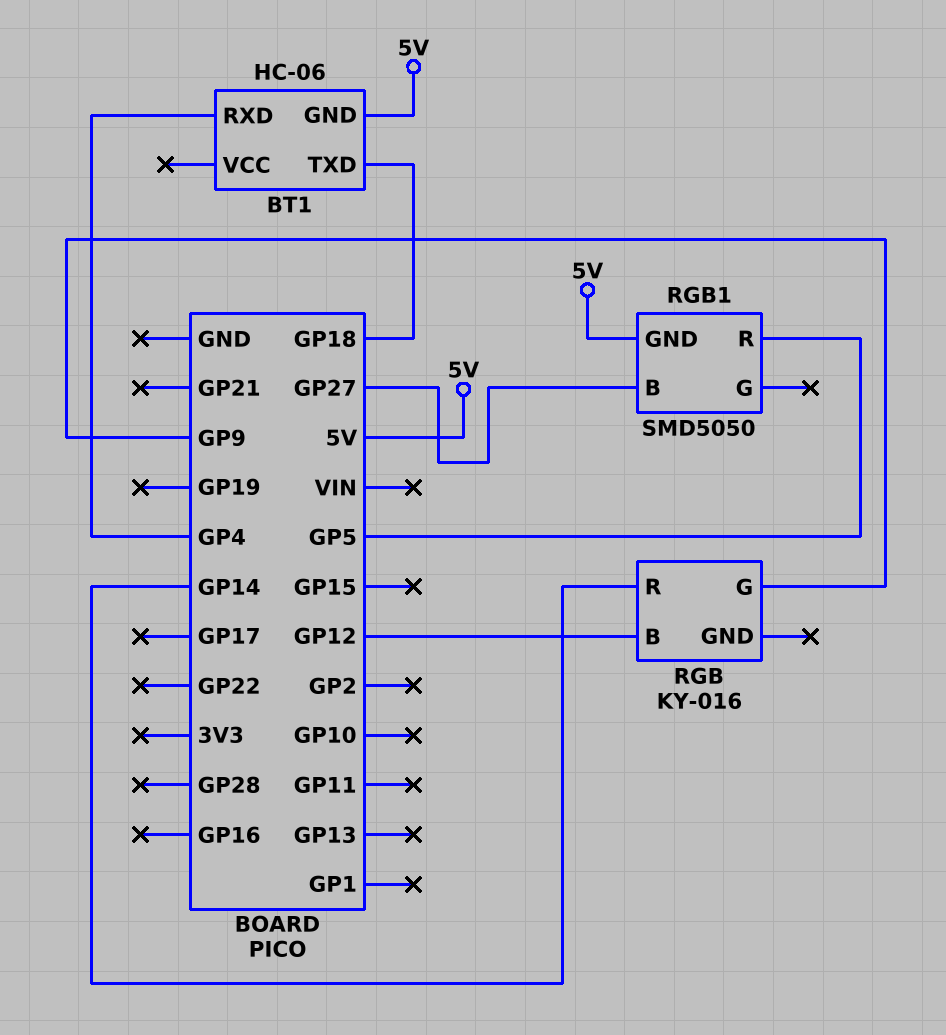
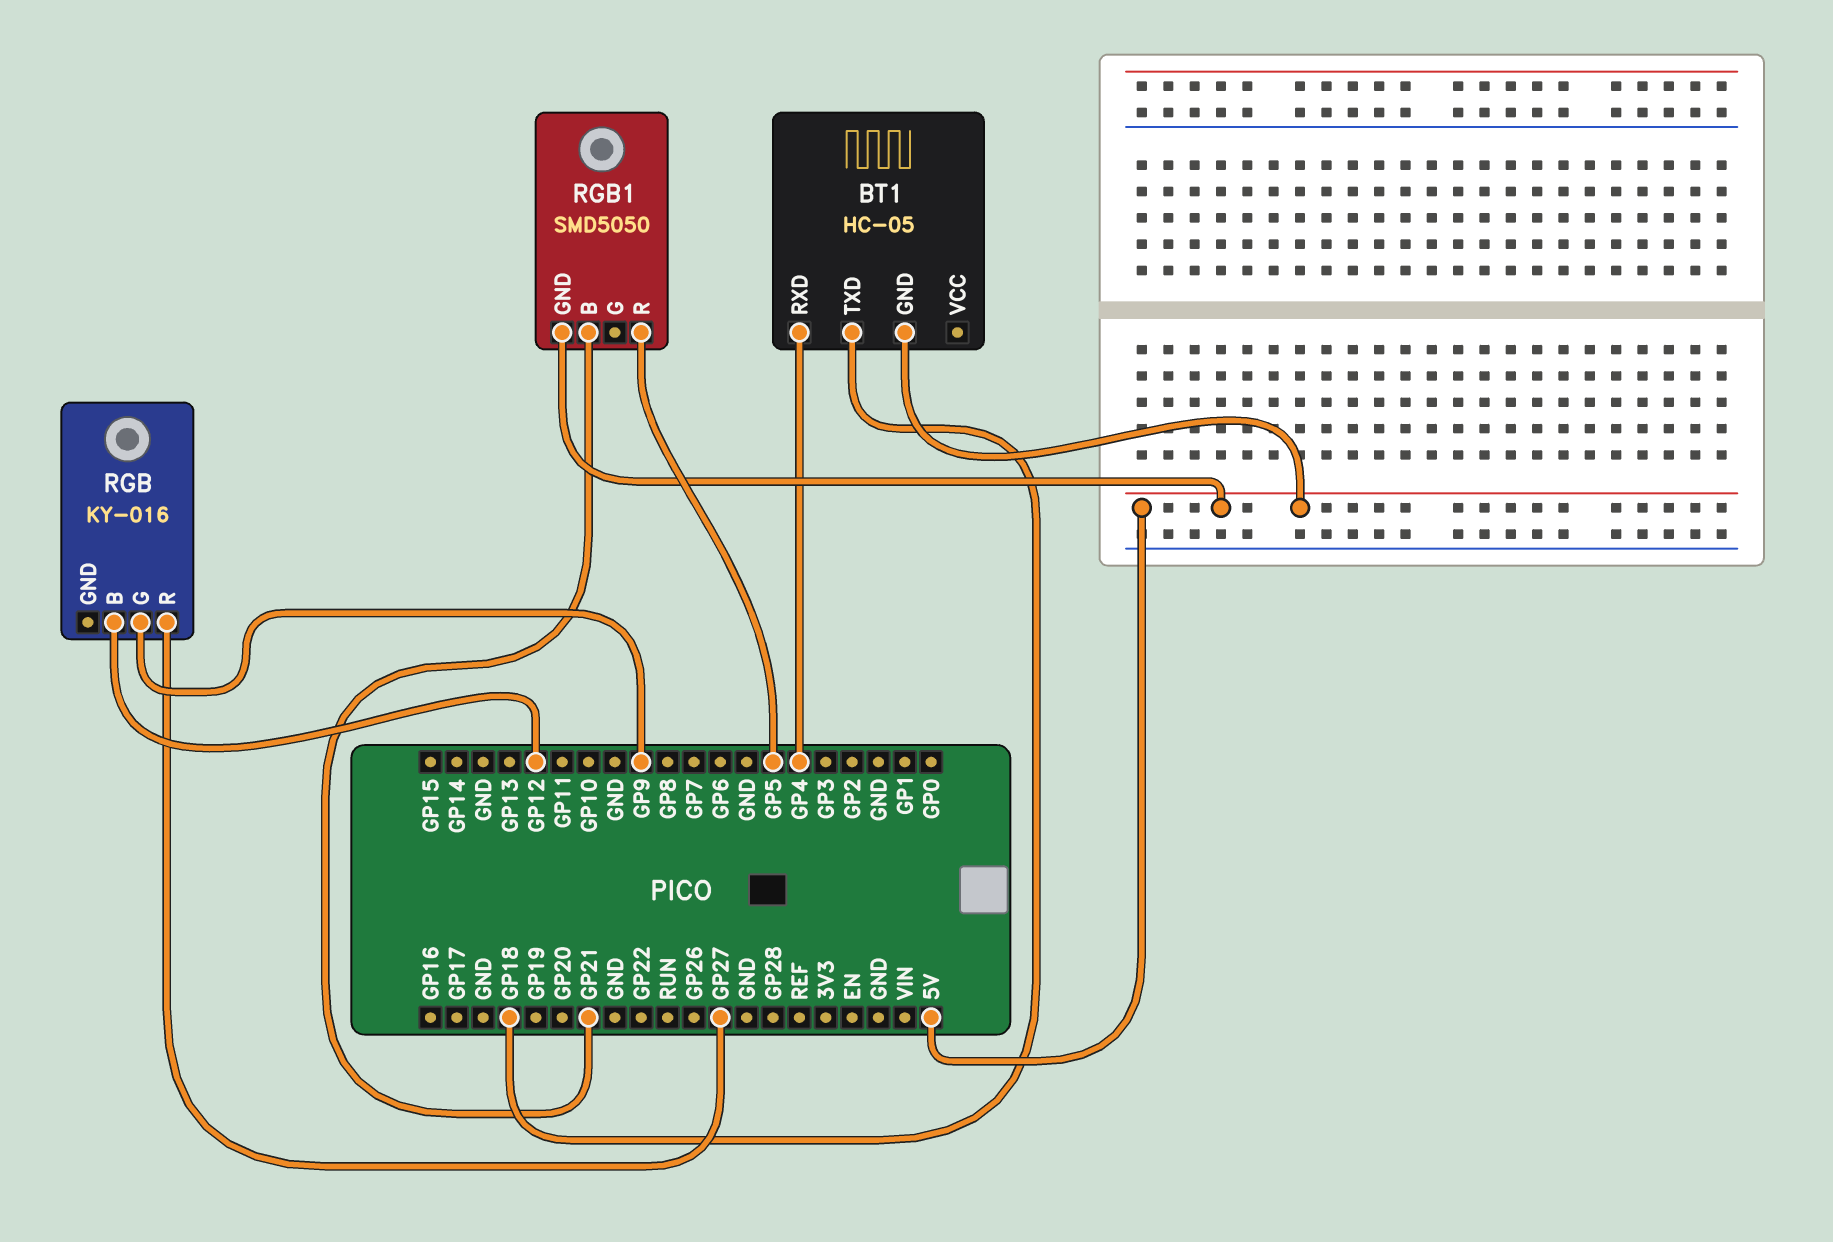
BT1: HC-06 -> HC-05
RGB pin R: GP14 -> GP27
RGB1 pin B: GP27 -> GP21

